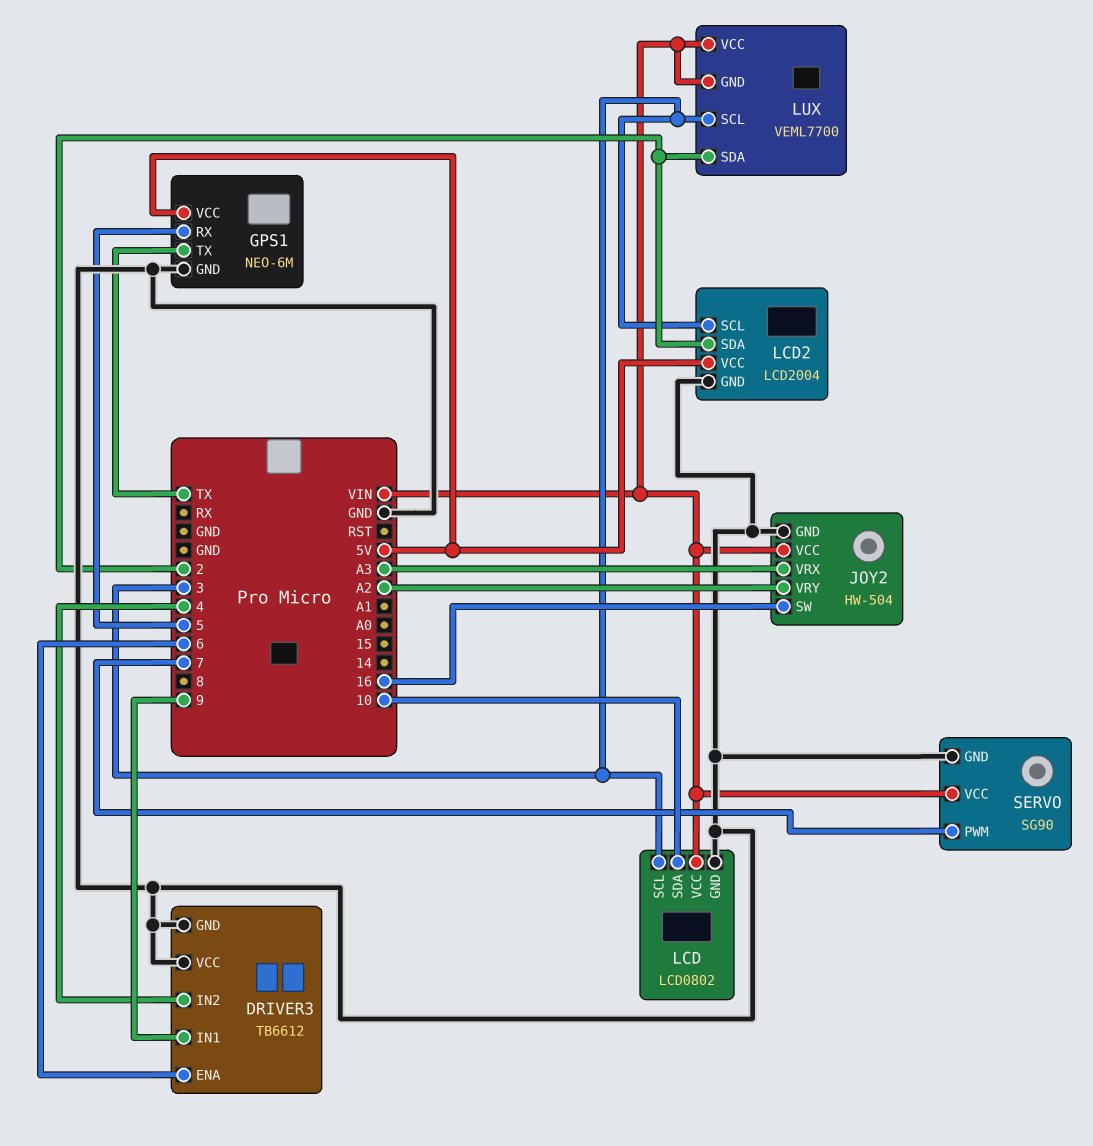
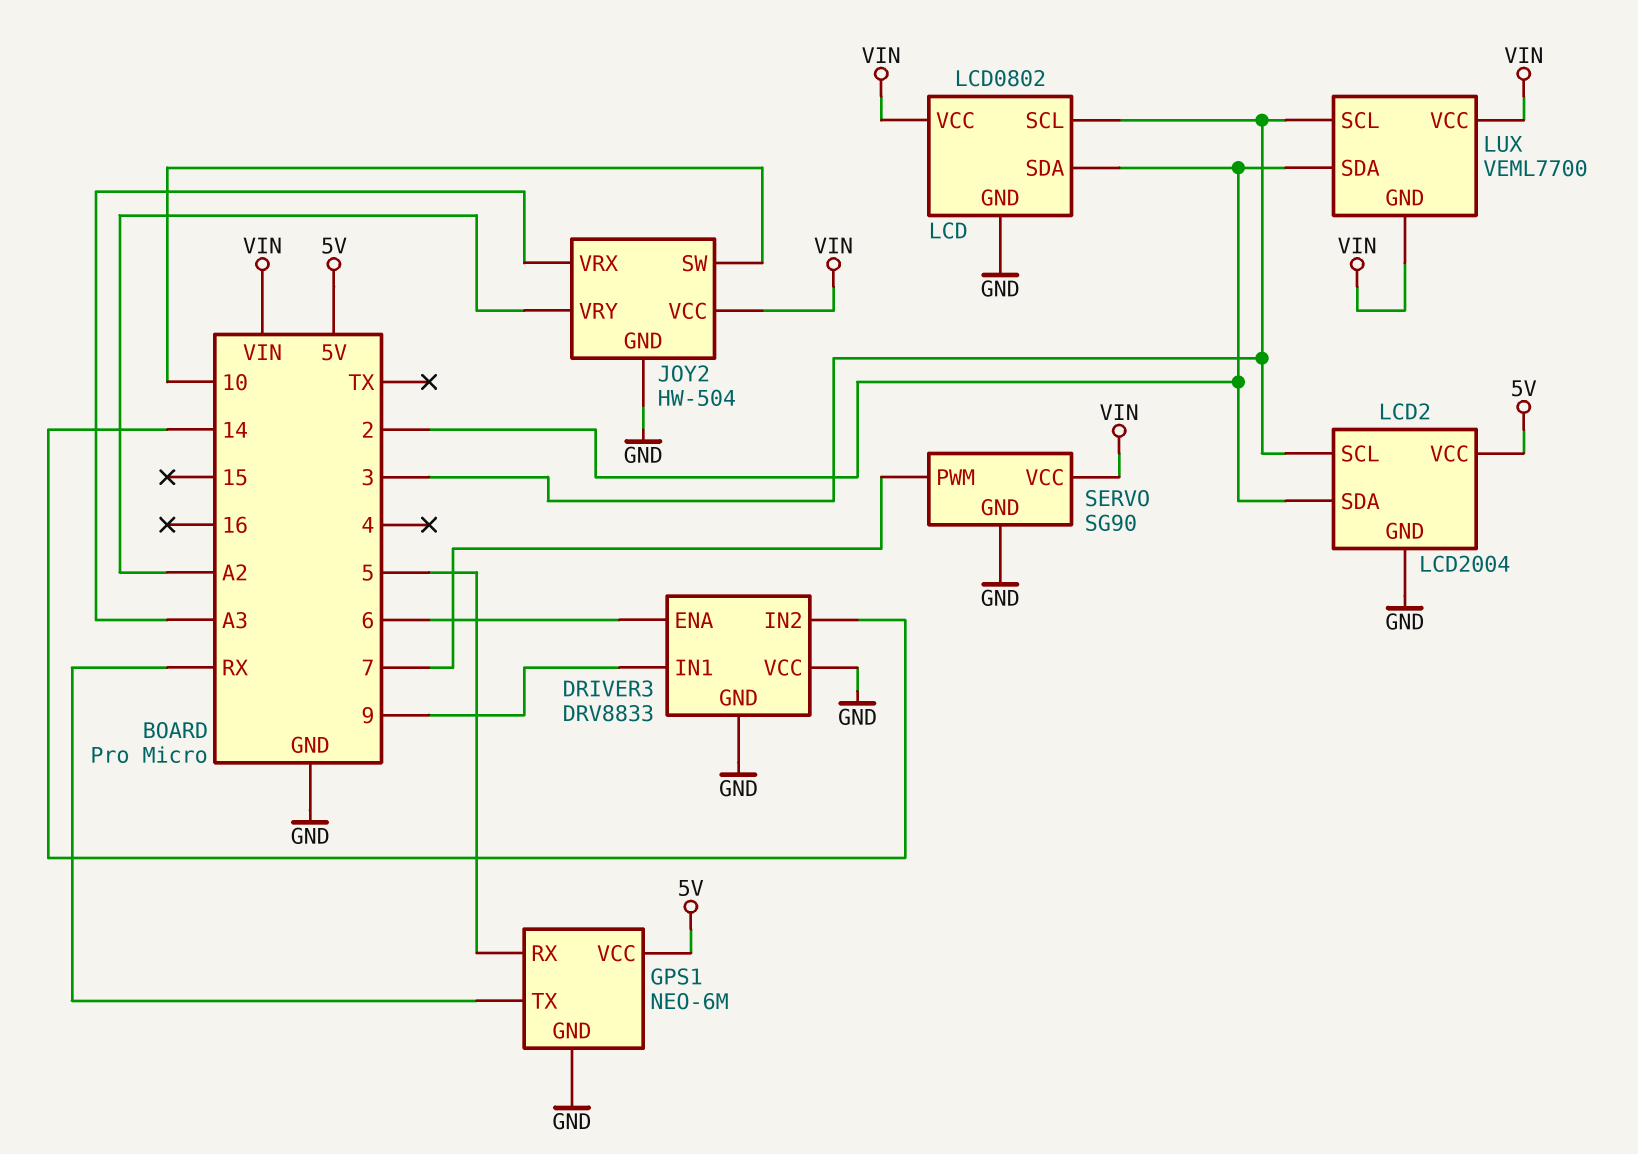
DRIVER3: TB6612 -> DRV8833
DRIVER3 pin IN2: 4 -> 14
GPS1 pin TX: TX -> RX
JOY2 pin SW: 16 -> 10
LCD pin SDA: 10 -> 2

